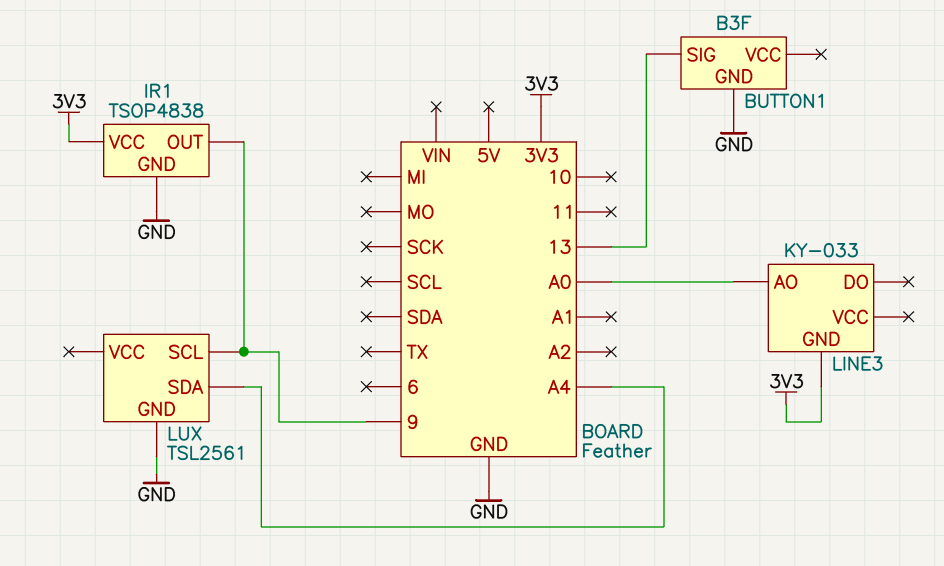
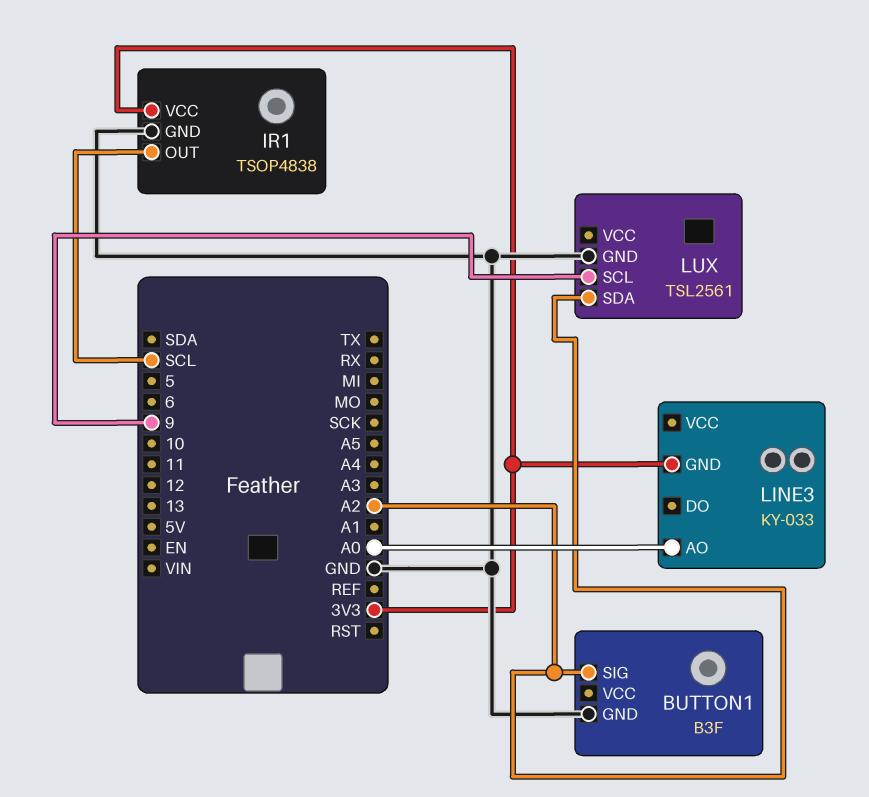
BUTTON1 pin SIG: 13 -> A2
IR1 pin OUT: 9 -> SCL
LUX pin SDA: A4 -> A2

